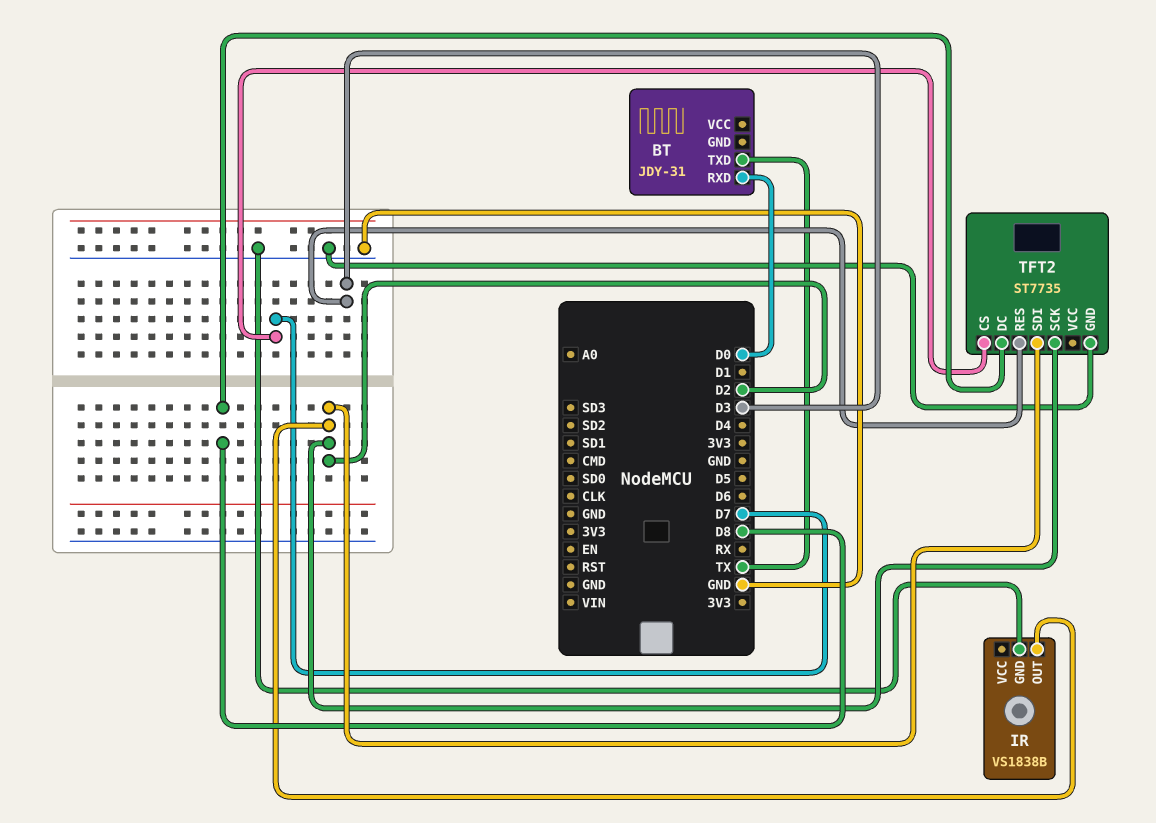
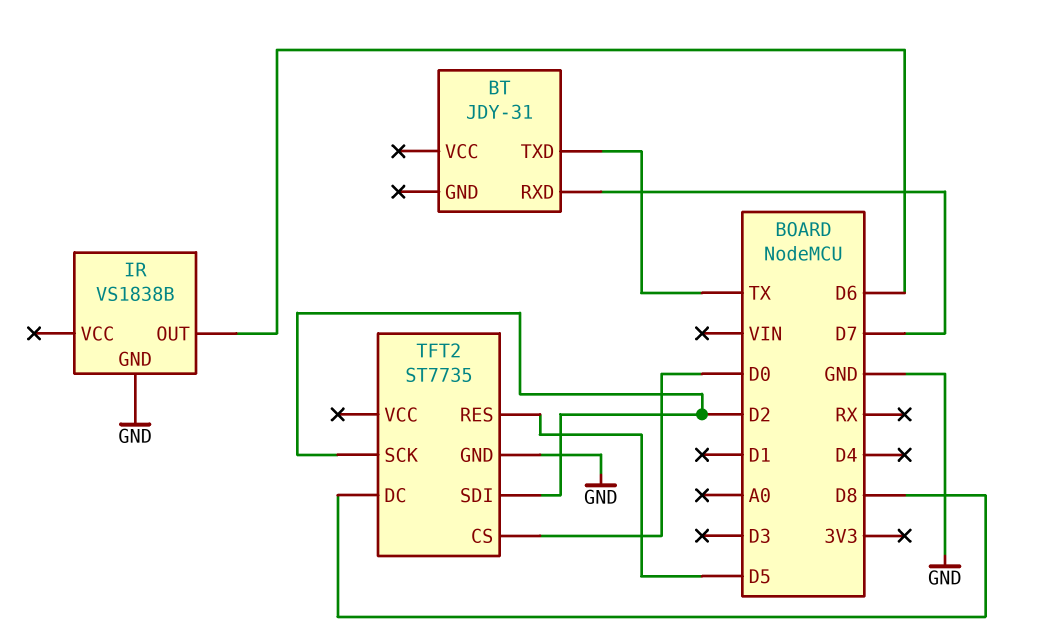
BT pin RXD: D0 -> D7
IR pin OUT: D2 -> D6
TFT2 pin CS: D7 -> D0
TFT2 pin RES: D3 -> D5

